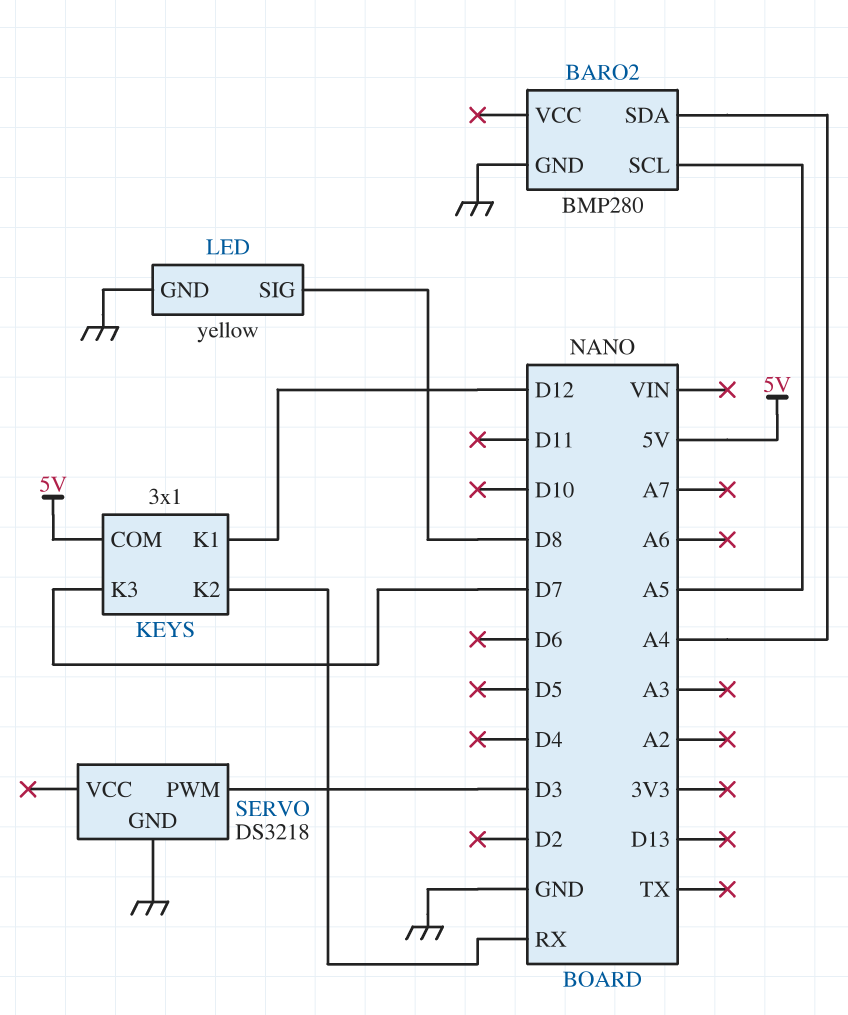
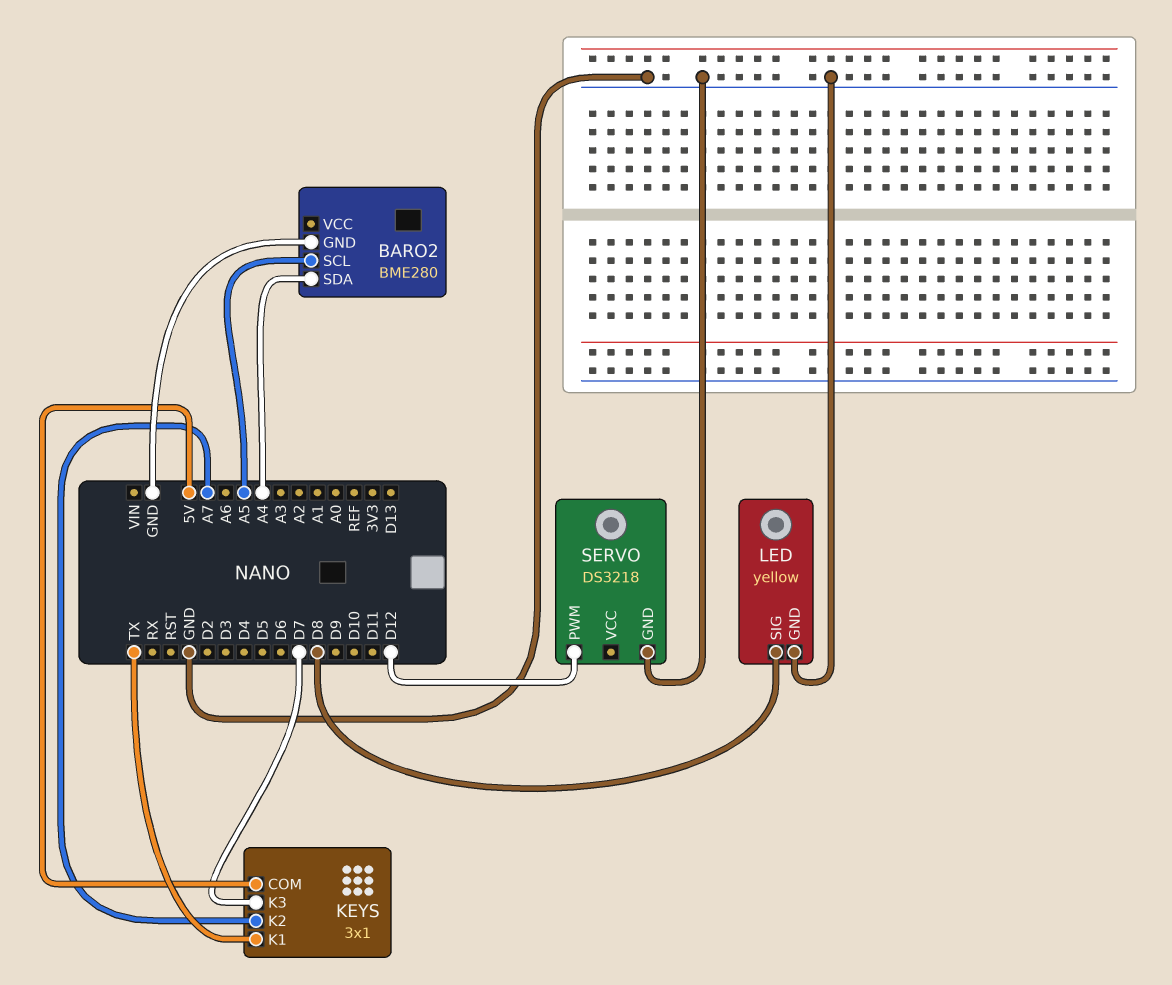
BARO2: BMP280 -> BME280
KEYS pin K1: D12 -> TX
KEYS pin K2: RX -> A7
SERVO pin PWM: D3 -> D12

